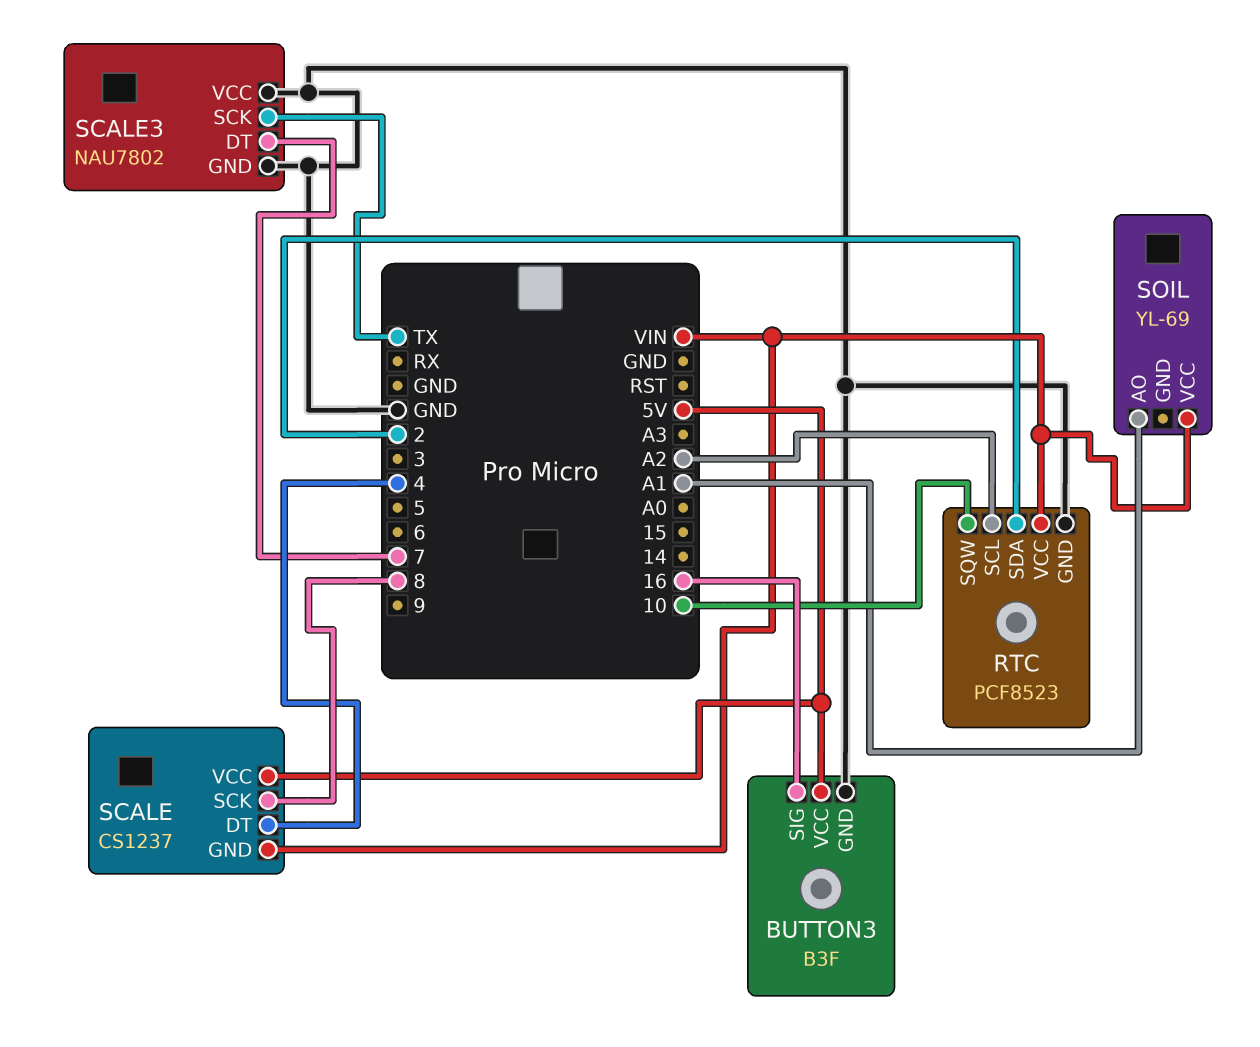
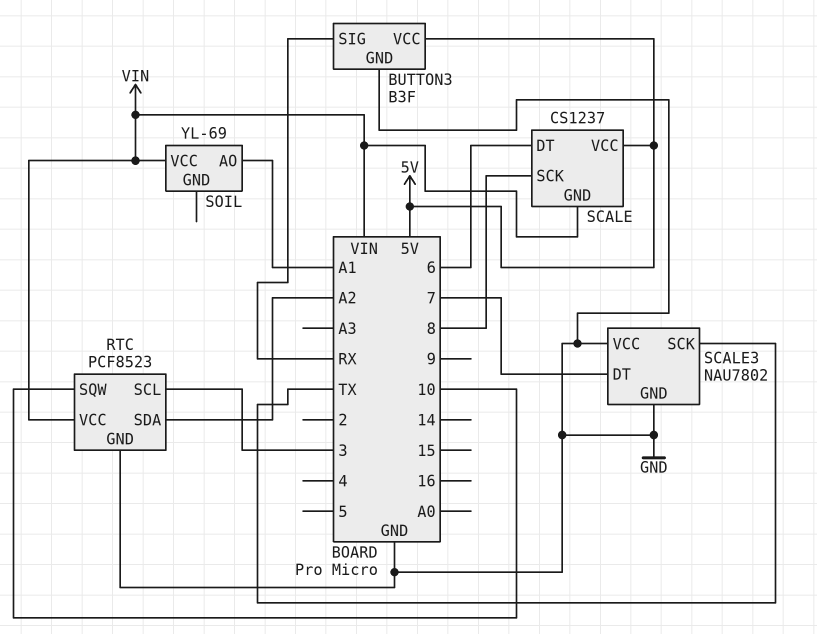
BUTTON3 pin SIG: 16 -> RX
RTC pin SCL: A2 -> 3
RTC pin SDA: 2 -> A2
SCALE pin DT: 4 -> 6

